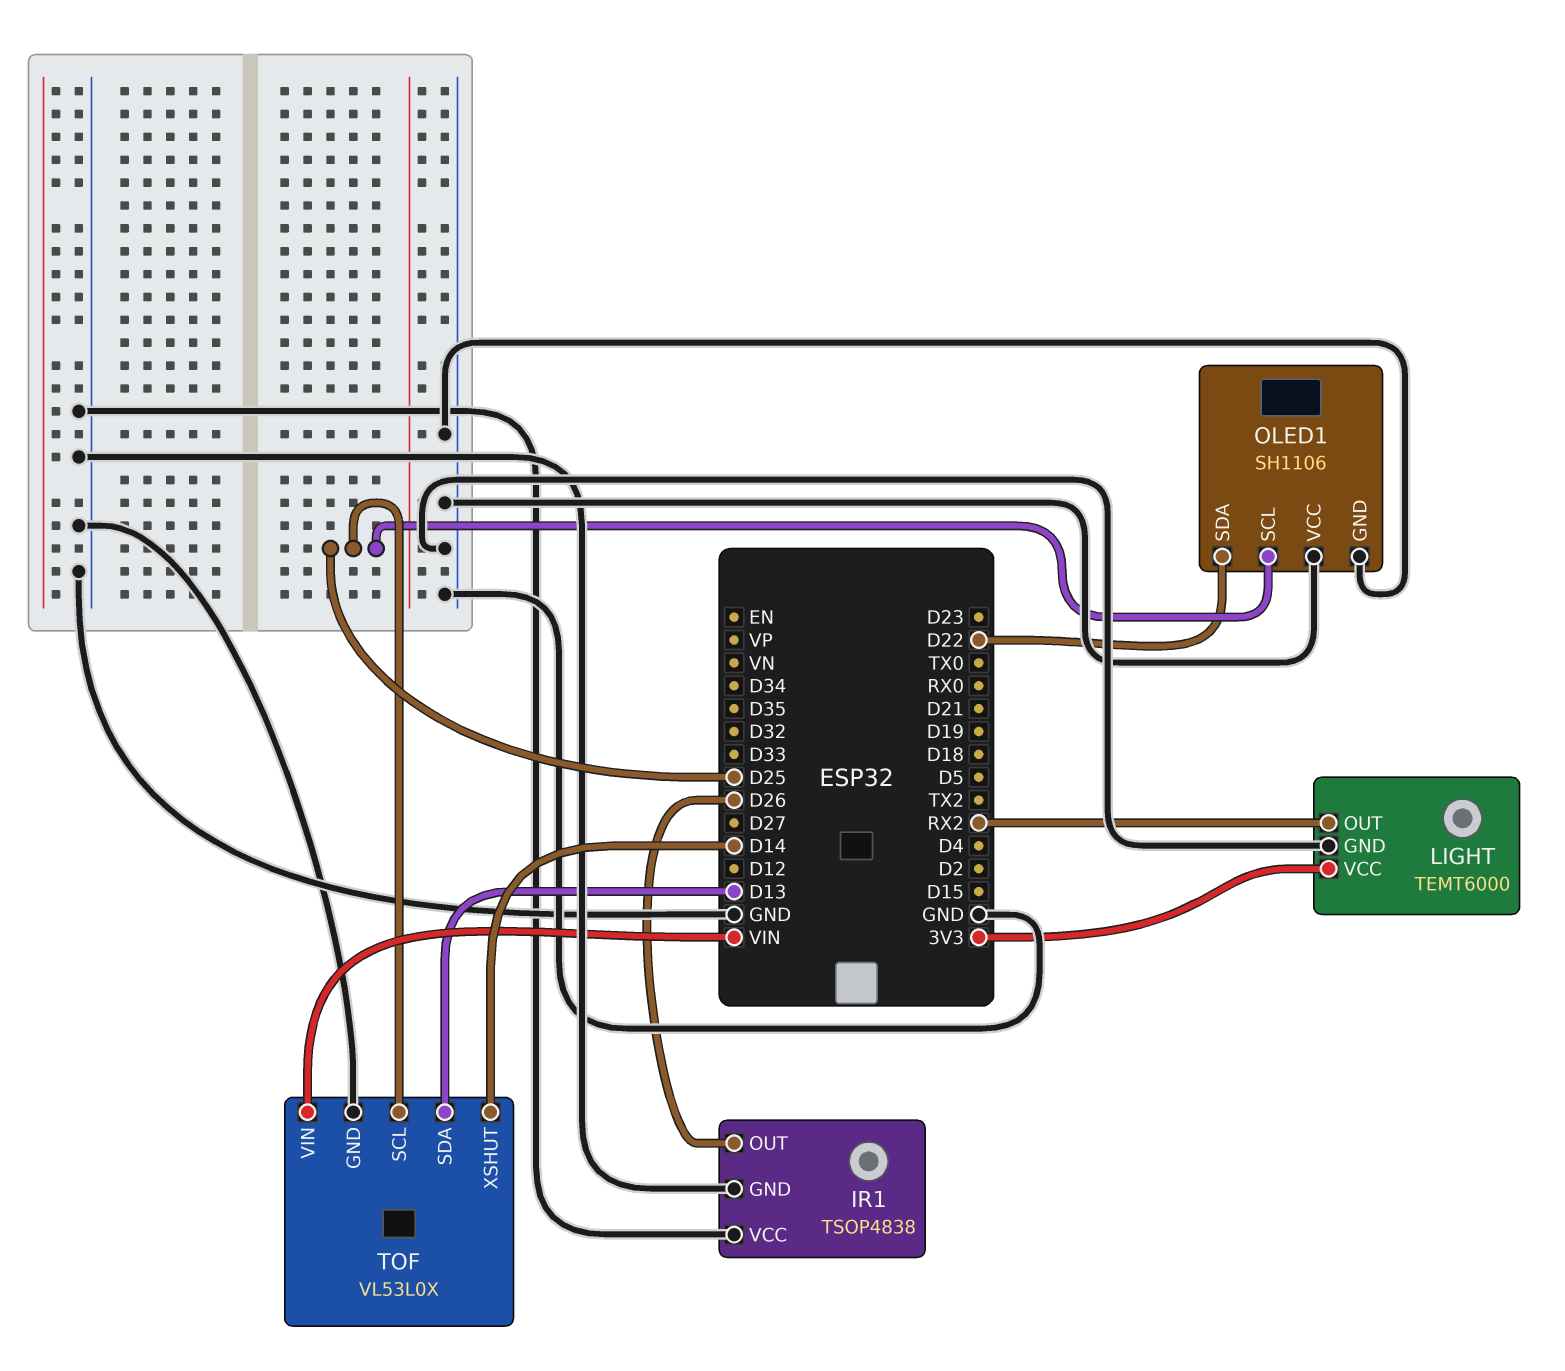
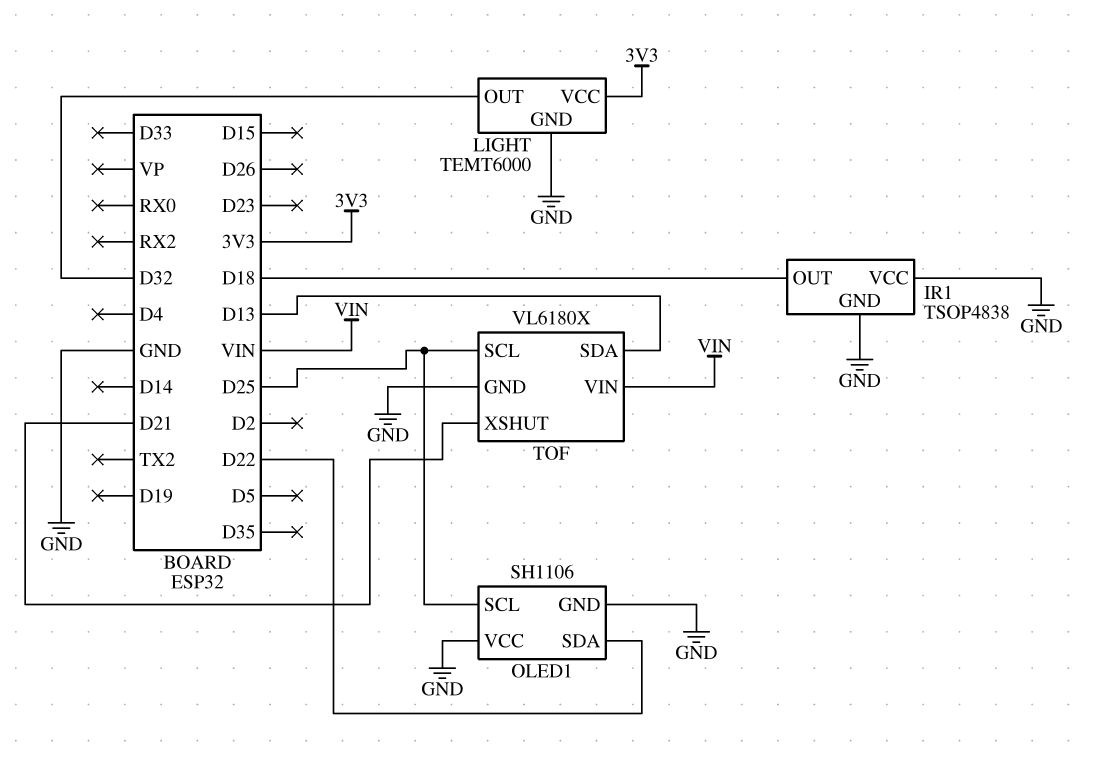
IR1 pin OUT: D26 -> D18
LIGHT pin OUT: RX2 -> D32
TOF: VL53L0X -> VL6180X
TOF pin XSHUT: D14 -> D21

